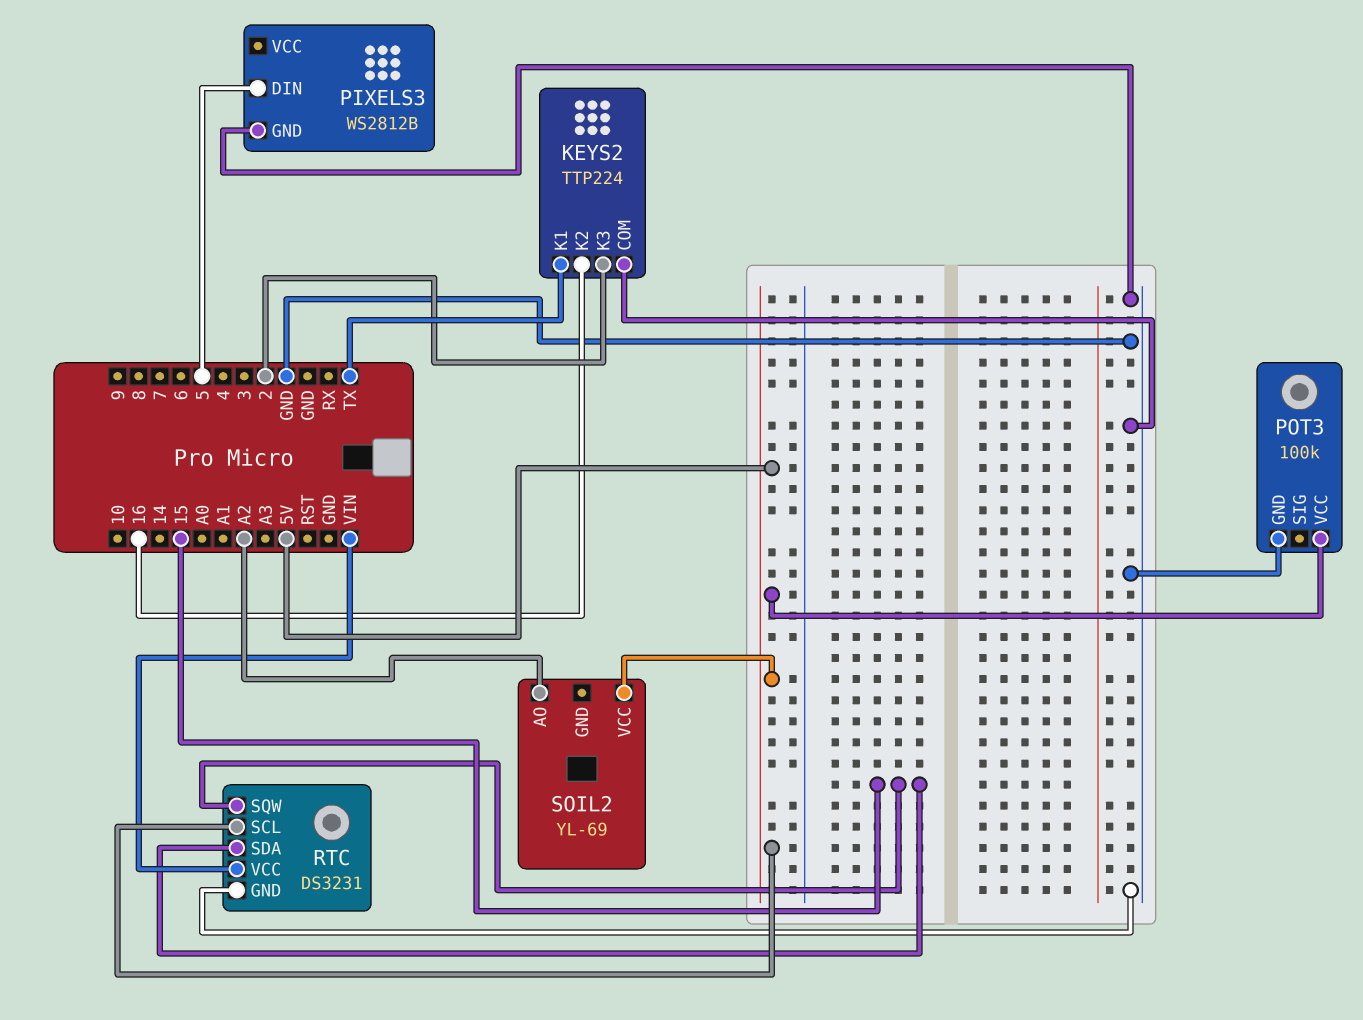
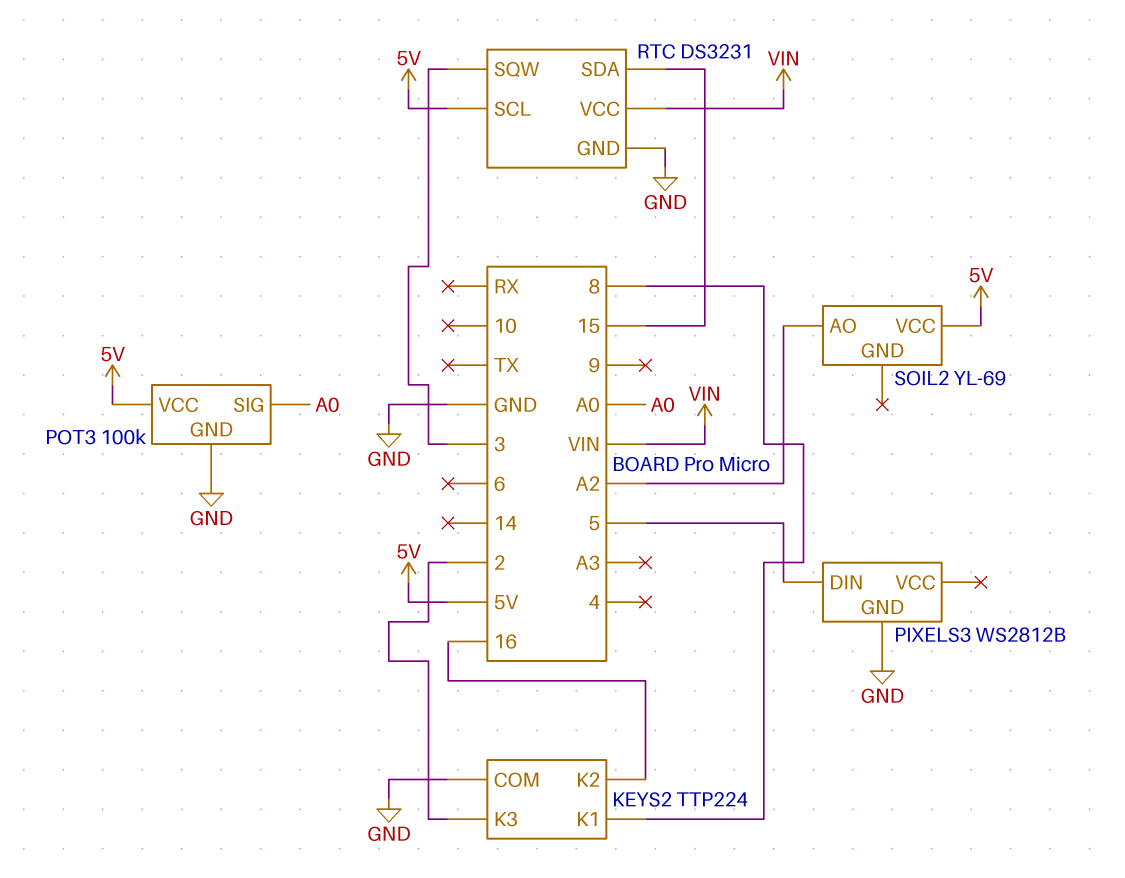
KEYS2 pin K1: TX -> 8
POT3 pin SIG: none -> A0
RTC pin SQW: 15 -> 3

